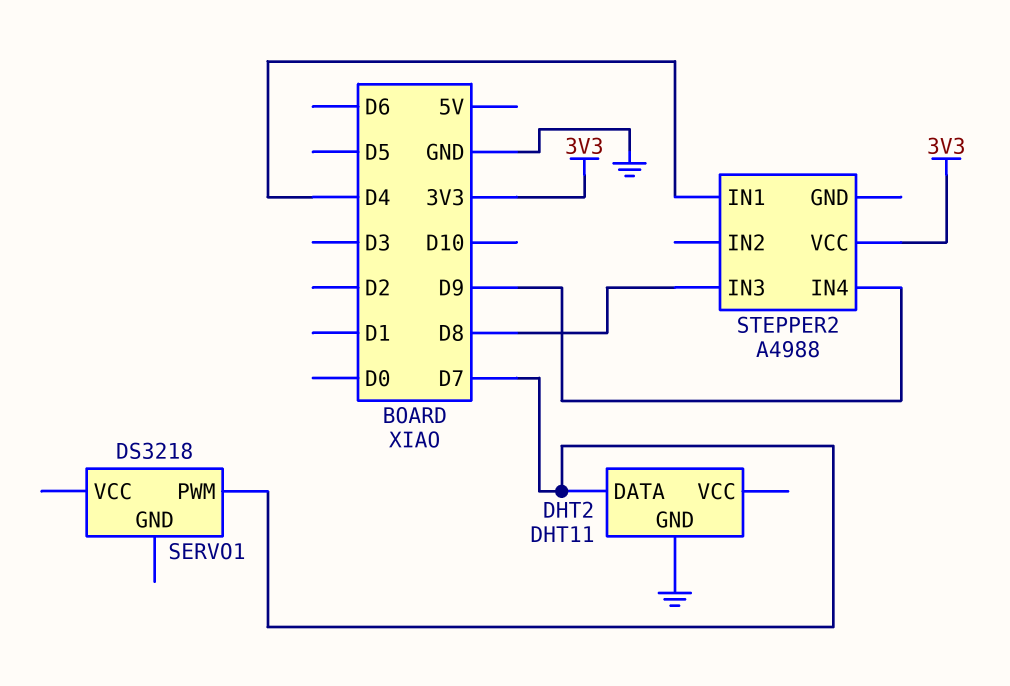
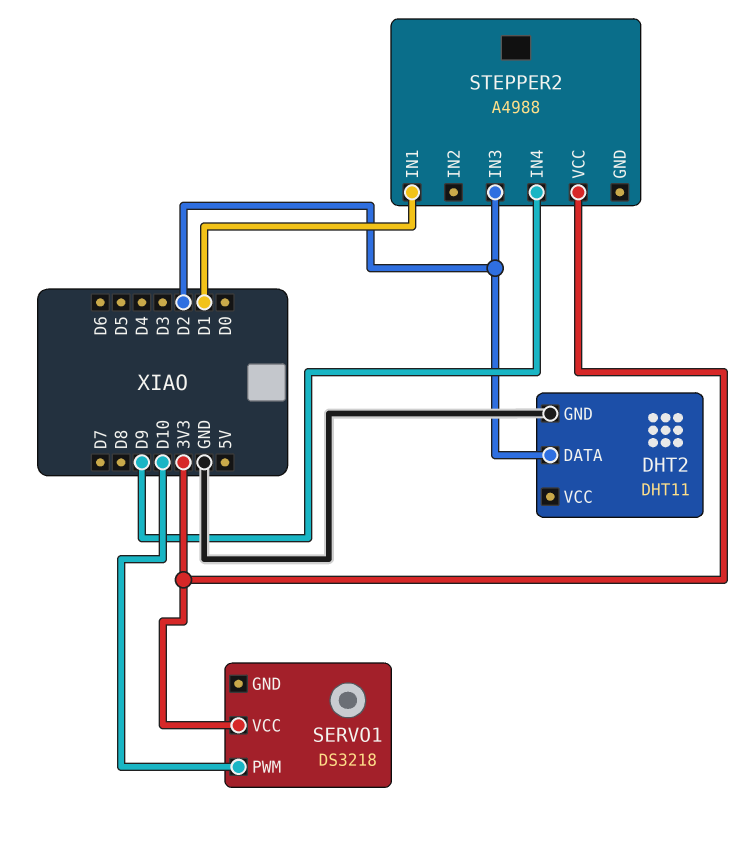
DHT2 pin DATA: D7 -> D2
SERVO1 pin PWM: D7 -> D10
SERVO1 pin VCC: none -> 3V3
STEPPER2 pin IN1: D4 -> D1
STEPPER2 pin IN3: D8 -> D2

